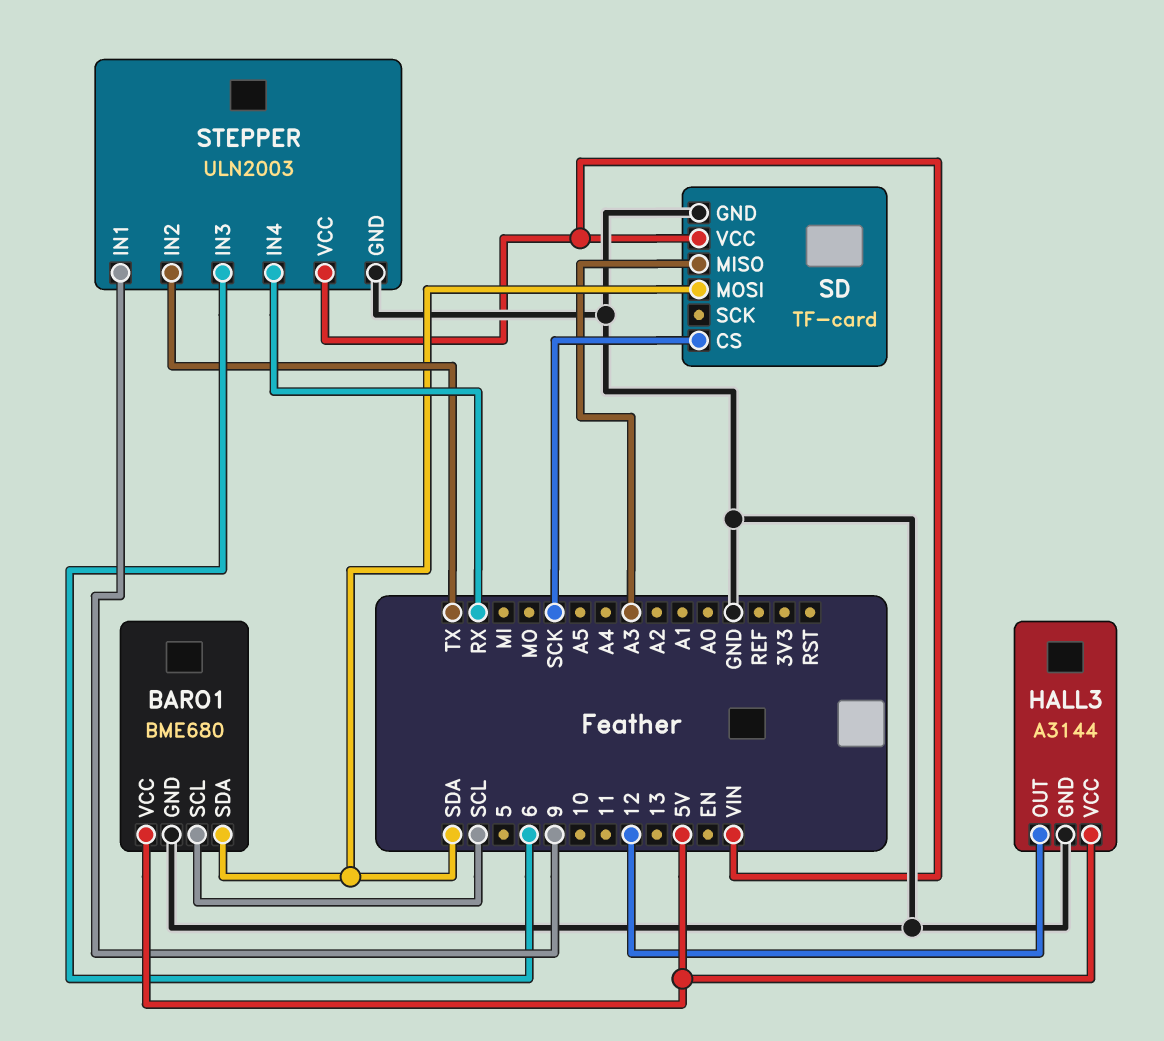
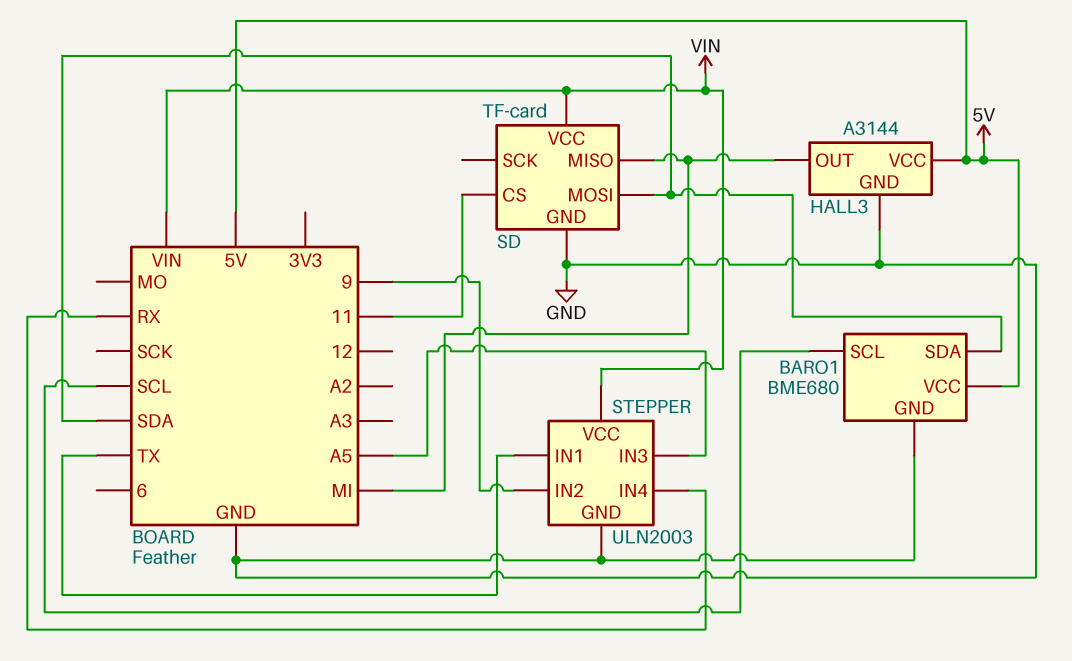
HALL3 pin OUT: 12 -> MI
SD pin CS: SCK -> 11
SD pin MISO: A3 -> MI
STEPPER pin IN1: 9 -> TX
STEPPER pin IN2: TX -> 9
STEPPER pin IN3: 6 -> A5

